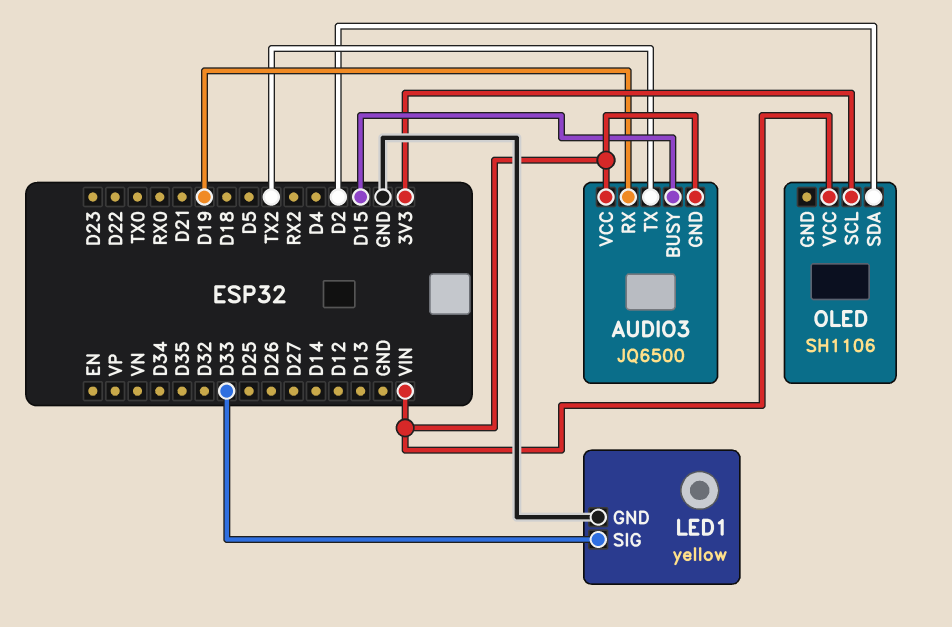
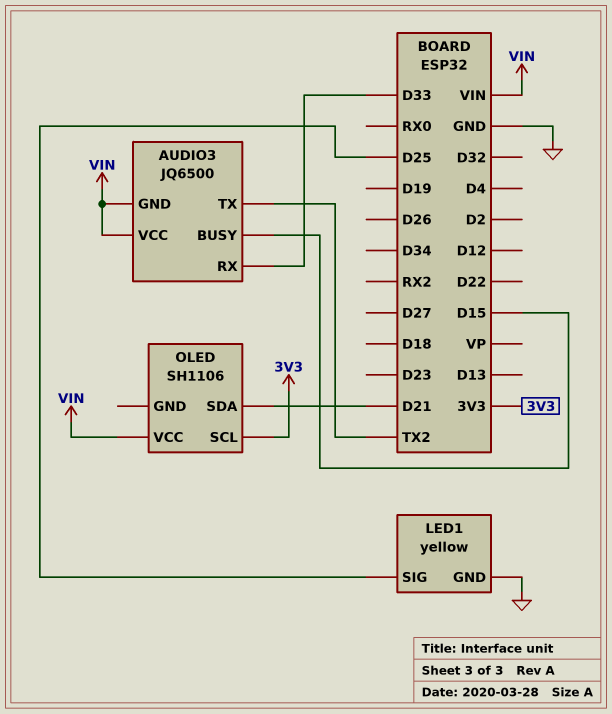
AUDIO3 pin RX: D19 -> D33
LED1 pin SIG: D33 -> D25
OLED pin SDA: D2 -> D21

